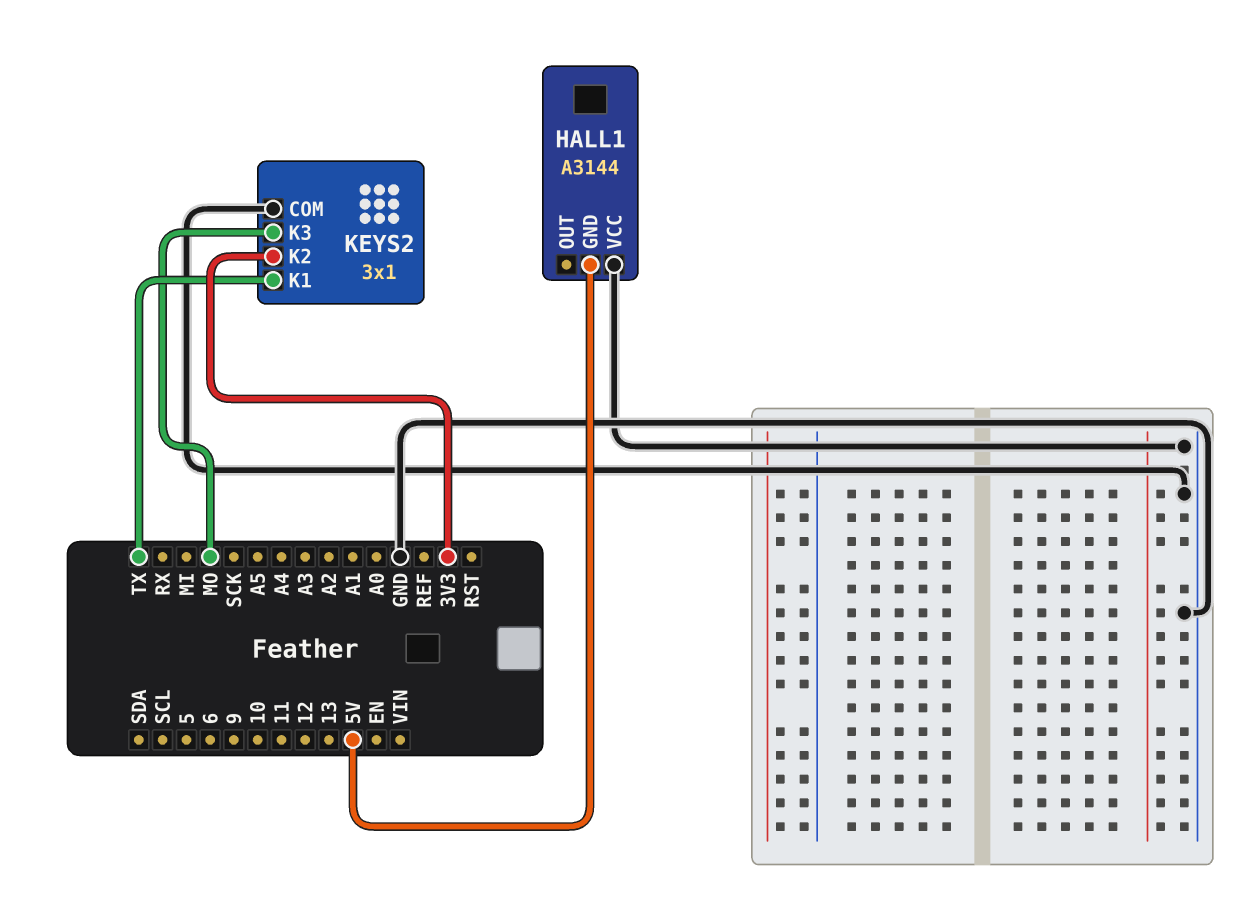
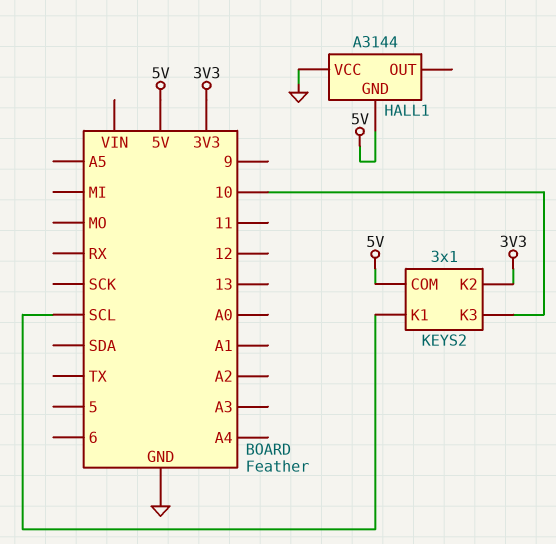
KEYS2 pin COM: GND -> 5V
KEYS2 pin K1: TX -> SCL
KEYS2 pin K3: MO -> 10

